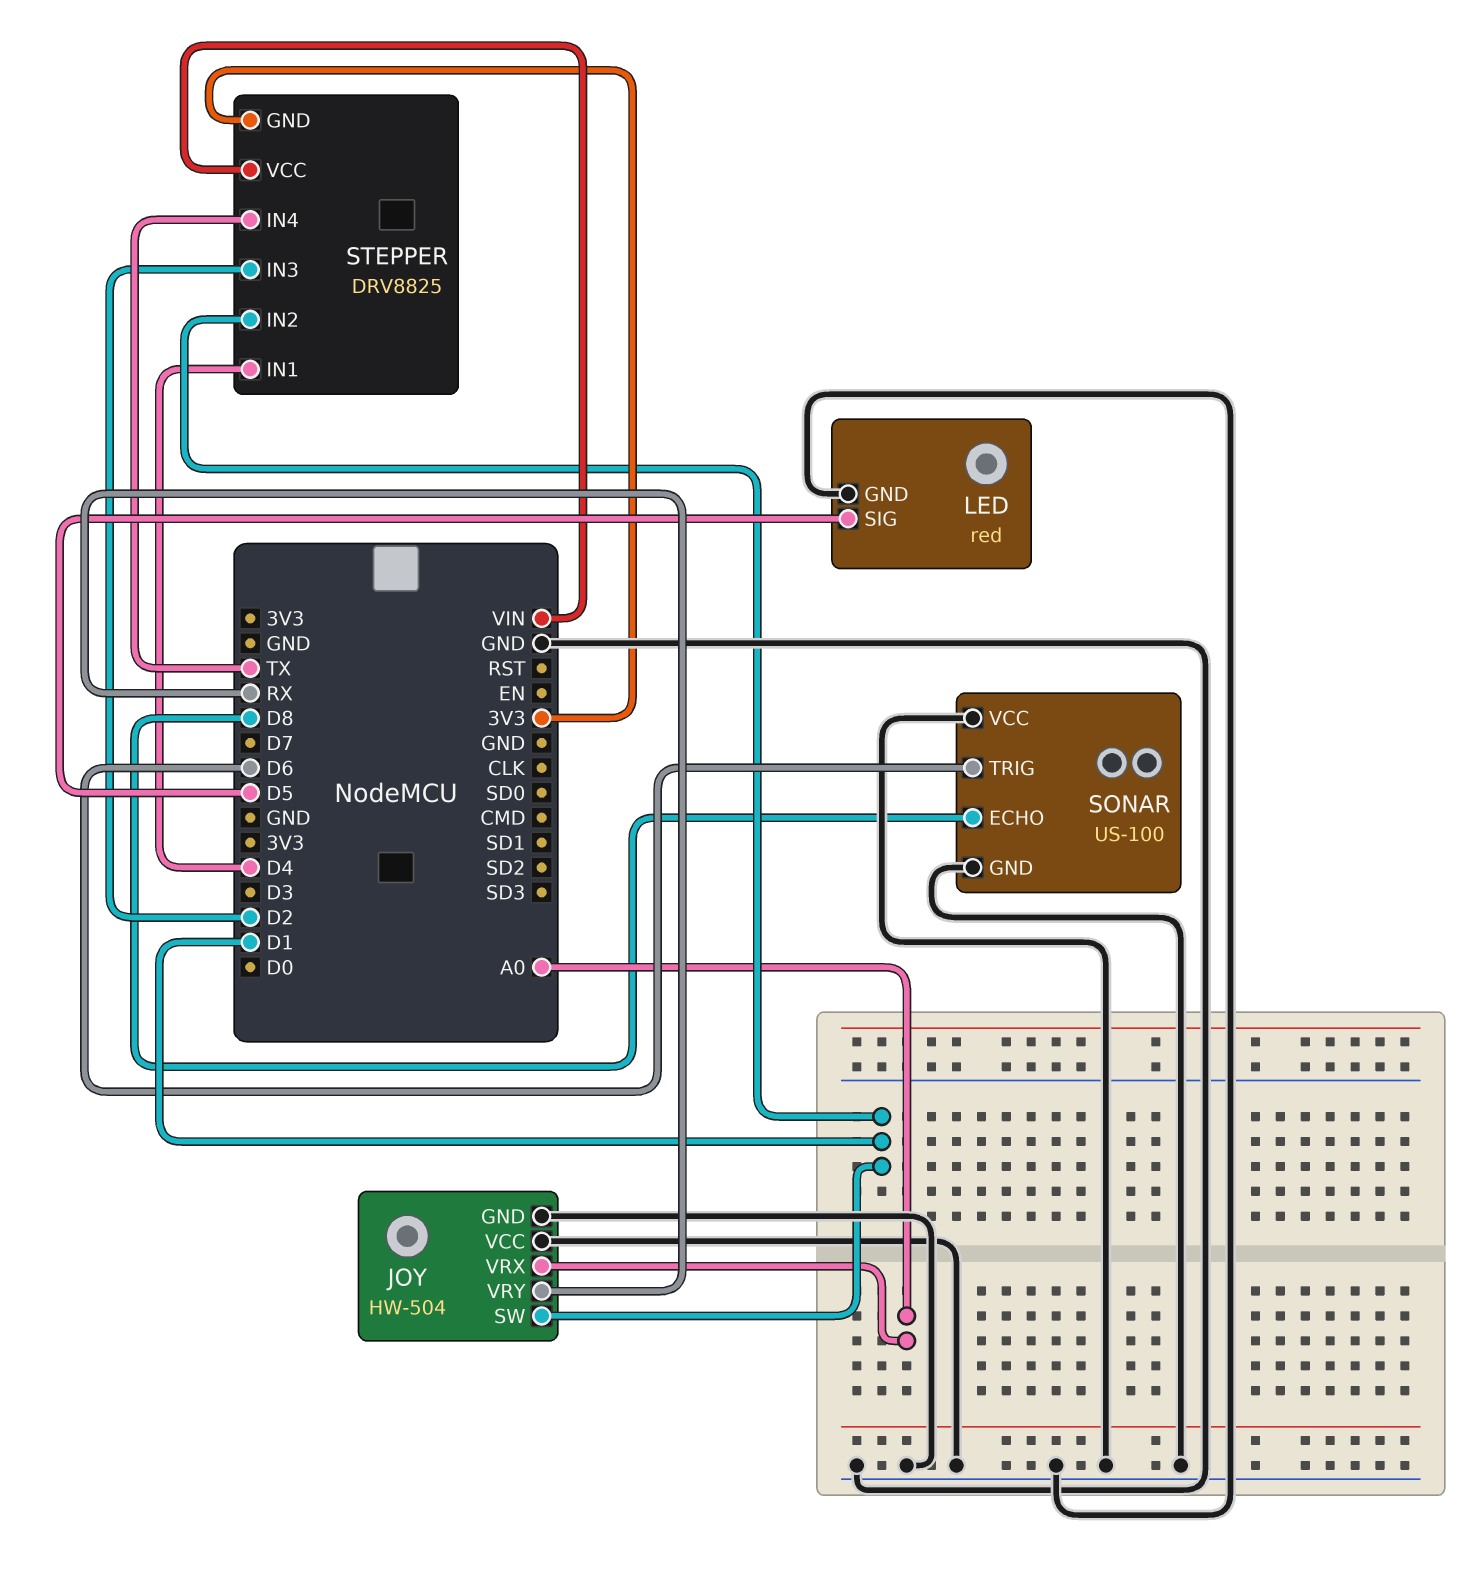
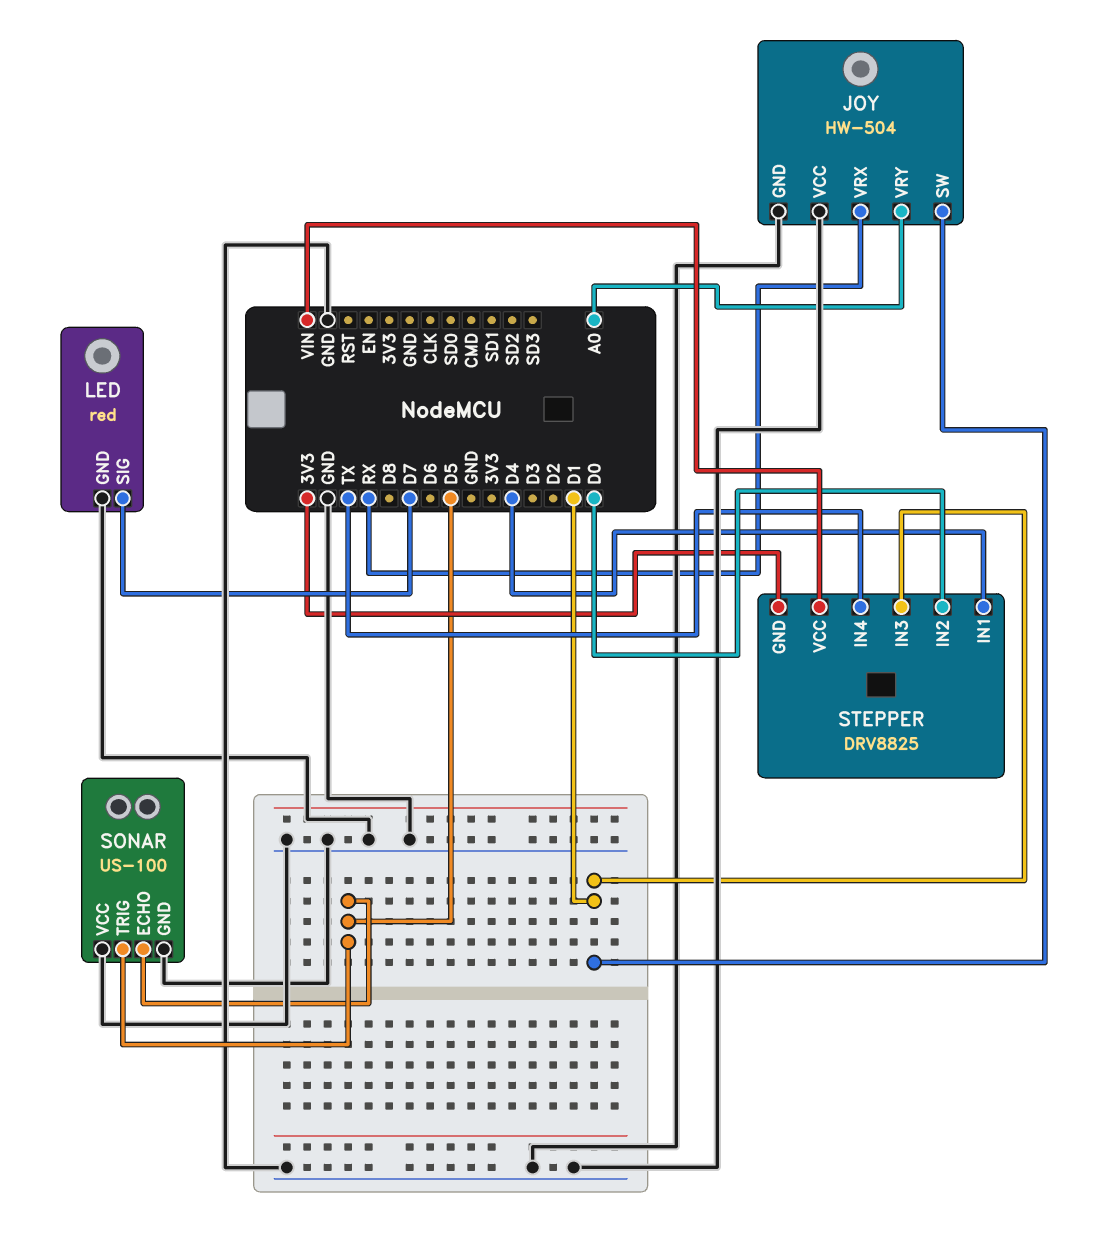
JOY pin VRX: A0 -> RX
JOY pin VRY: RX -> A0
LED pin SIG: D5 -> D7
SONAR pin ECHO: D8 -> D5
SONAR pin TRIG: D6 -> D5
STEPPER pin IN2: D1 -> D0
STEPPER pin IN3: D2 -> D1

